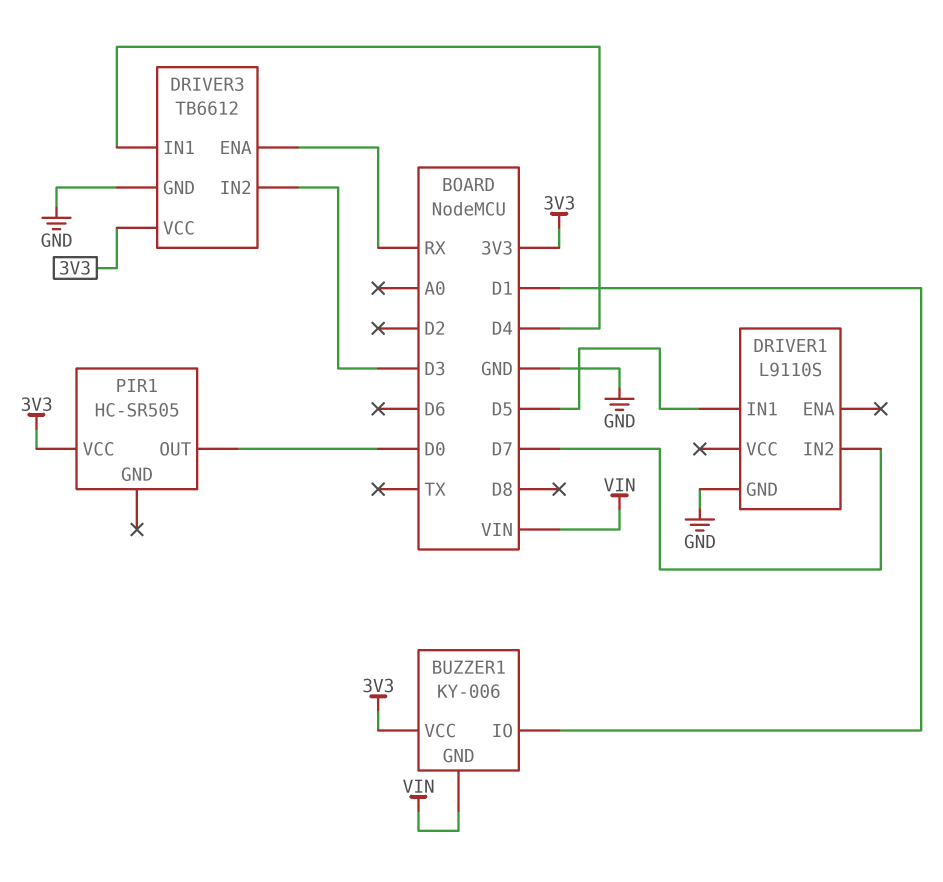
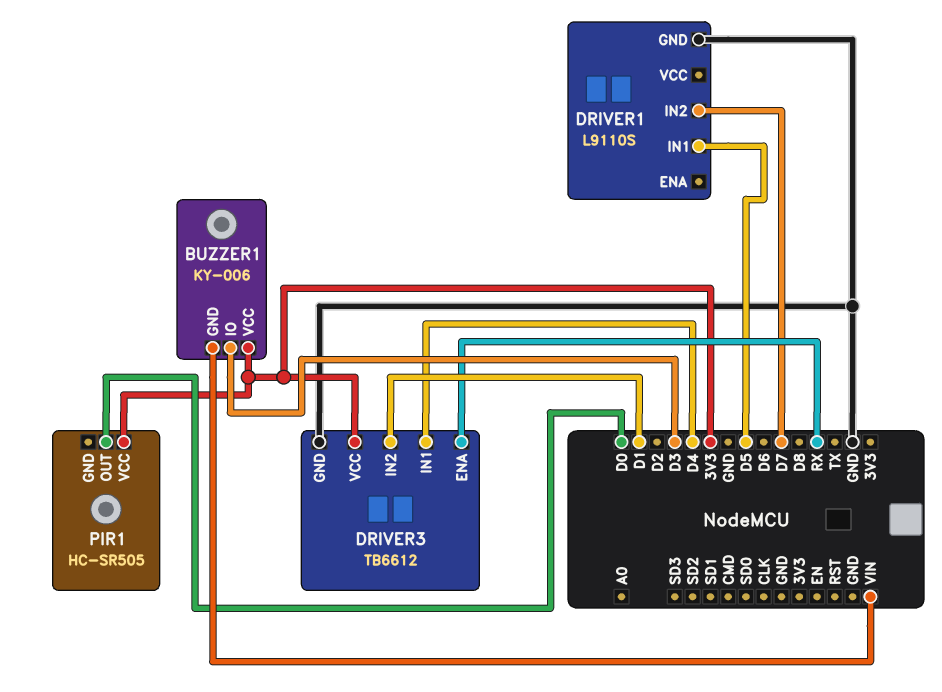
BUZZER1 pin IO: D1 -> D3
DRIVER3 pin IN2: D3 -> D1

